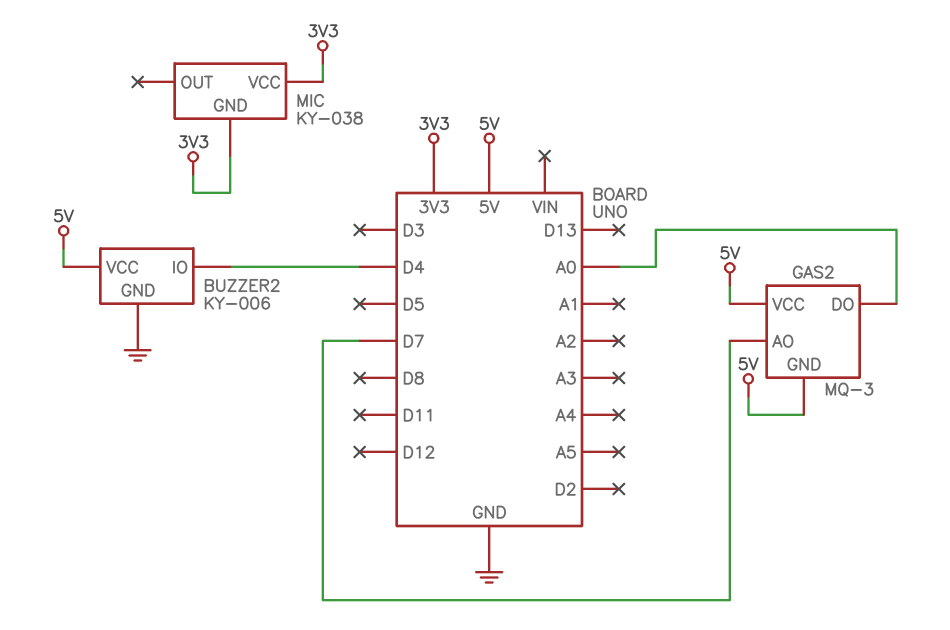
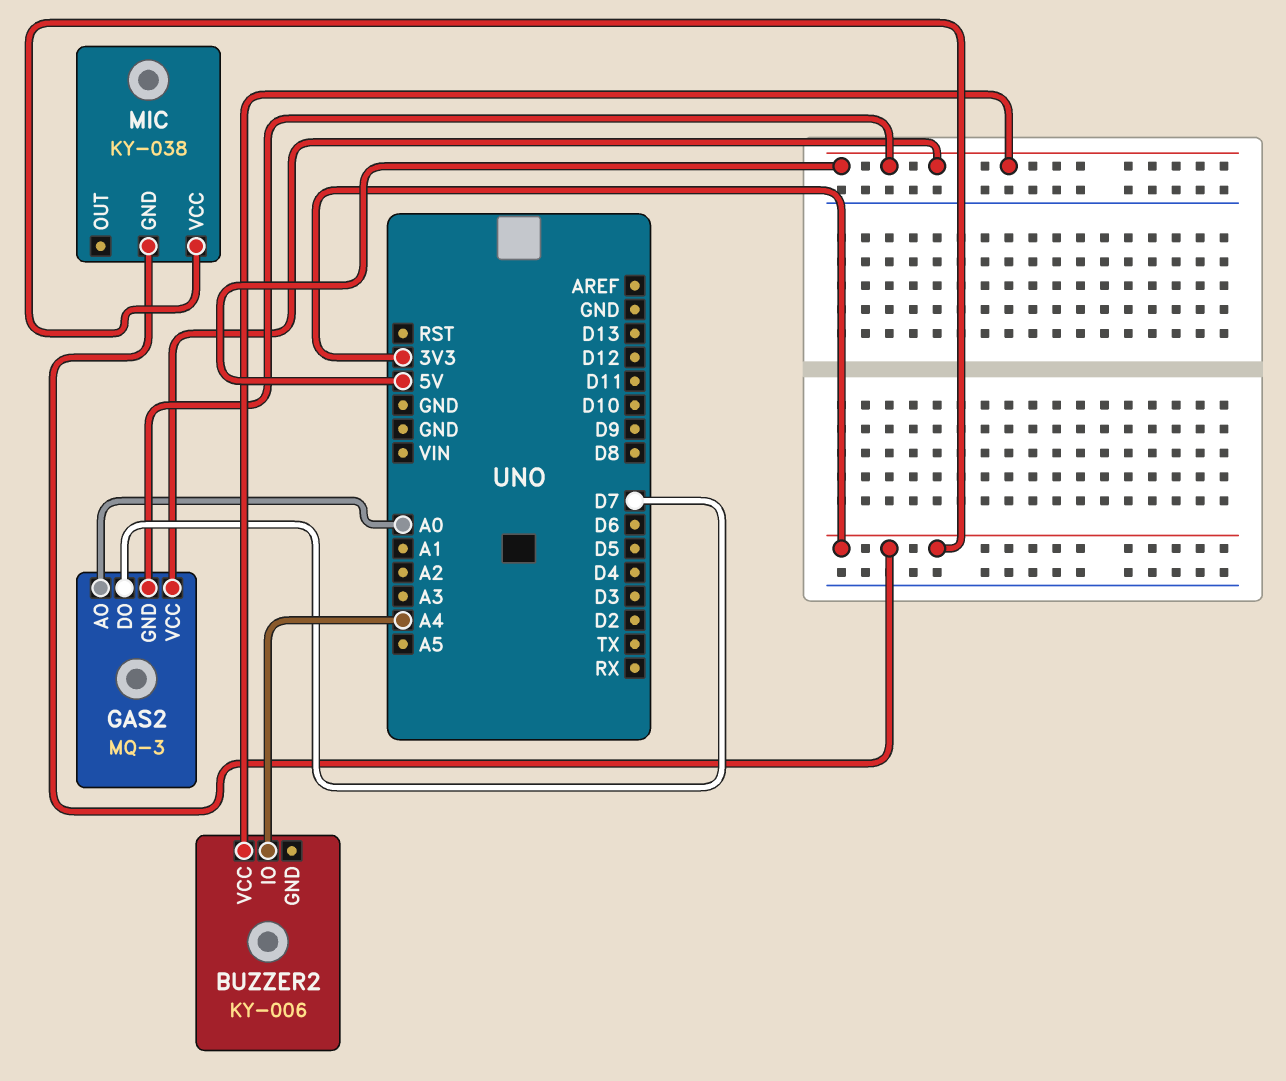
BUZZER2 pin GND: GND -> none
BUZZER2 pin IO: D4 -> A4
GAS2 pin AO: D7 -> A0
GAS2 pin DO: A0 -> D7

